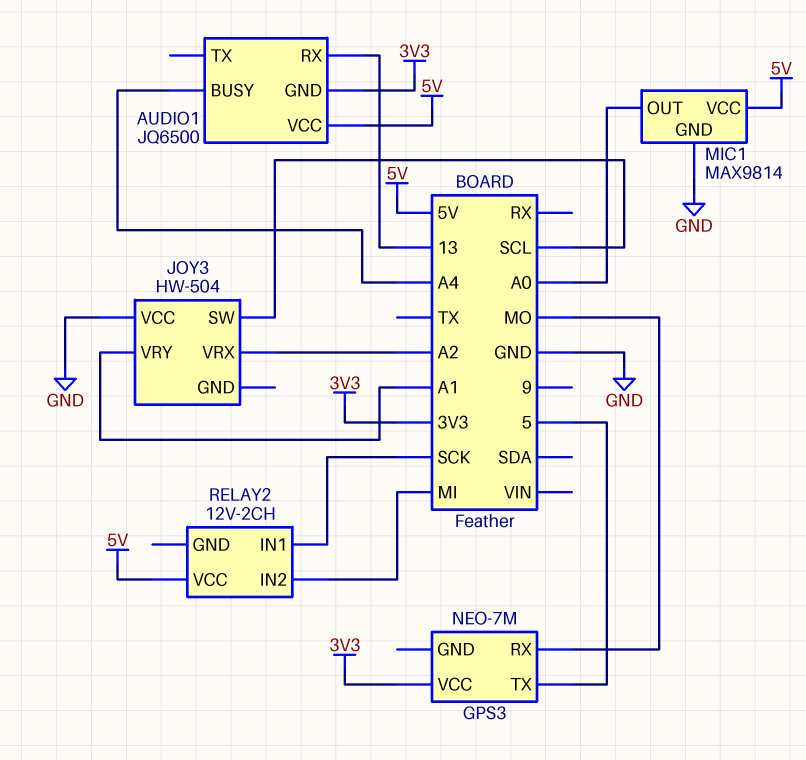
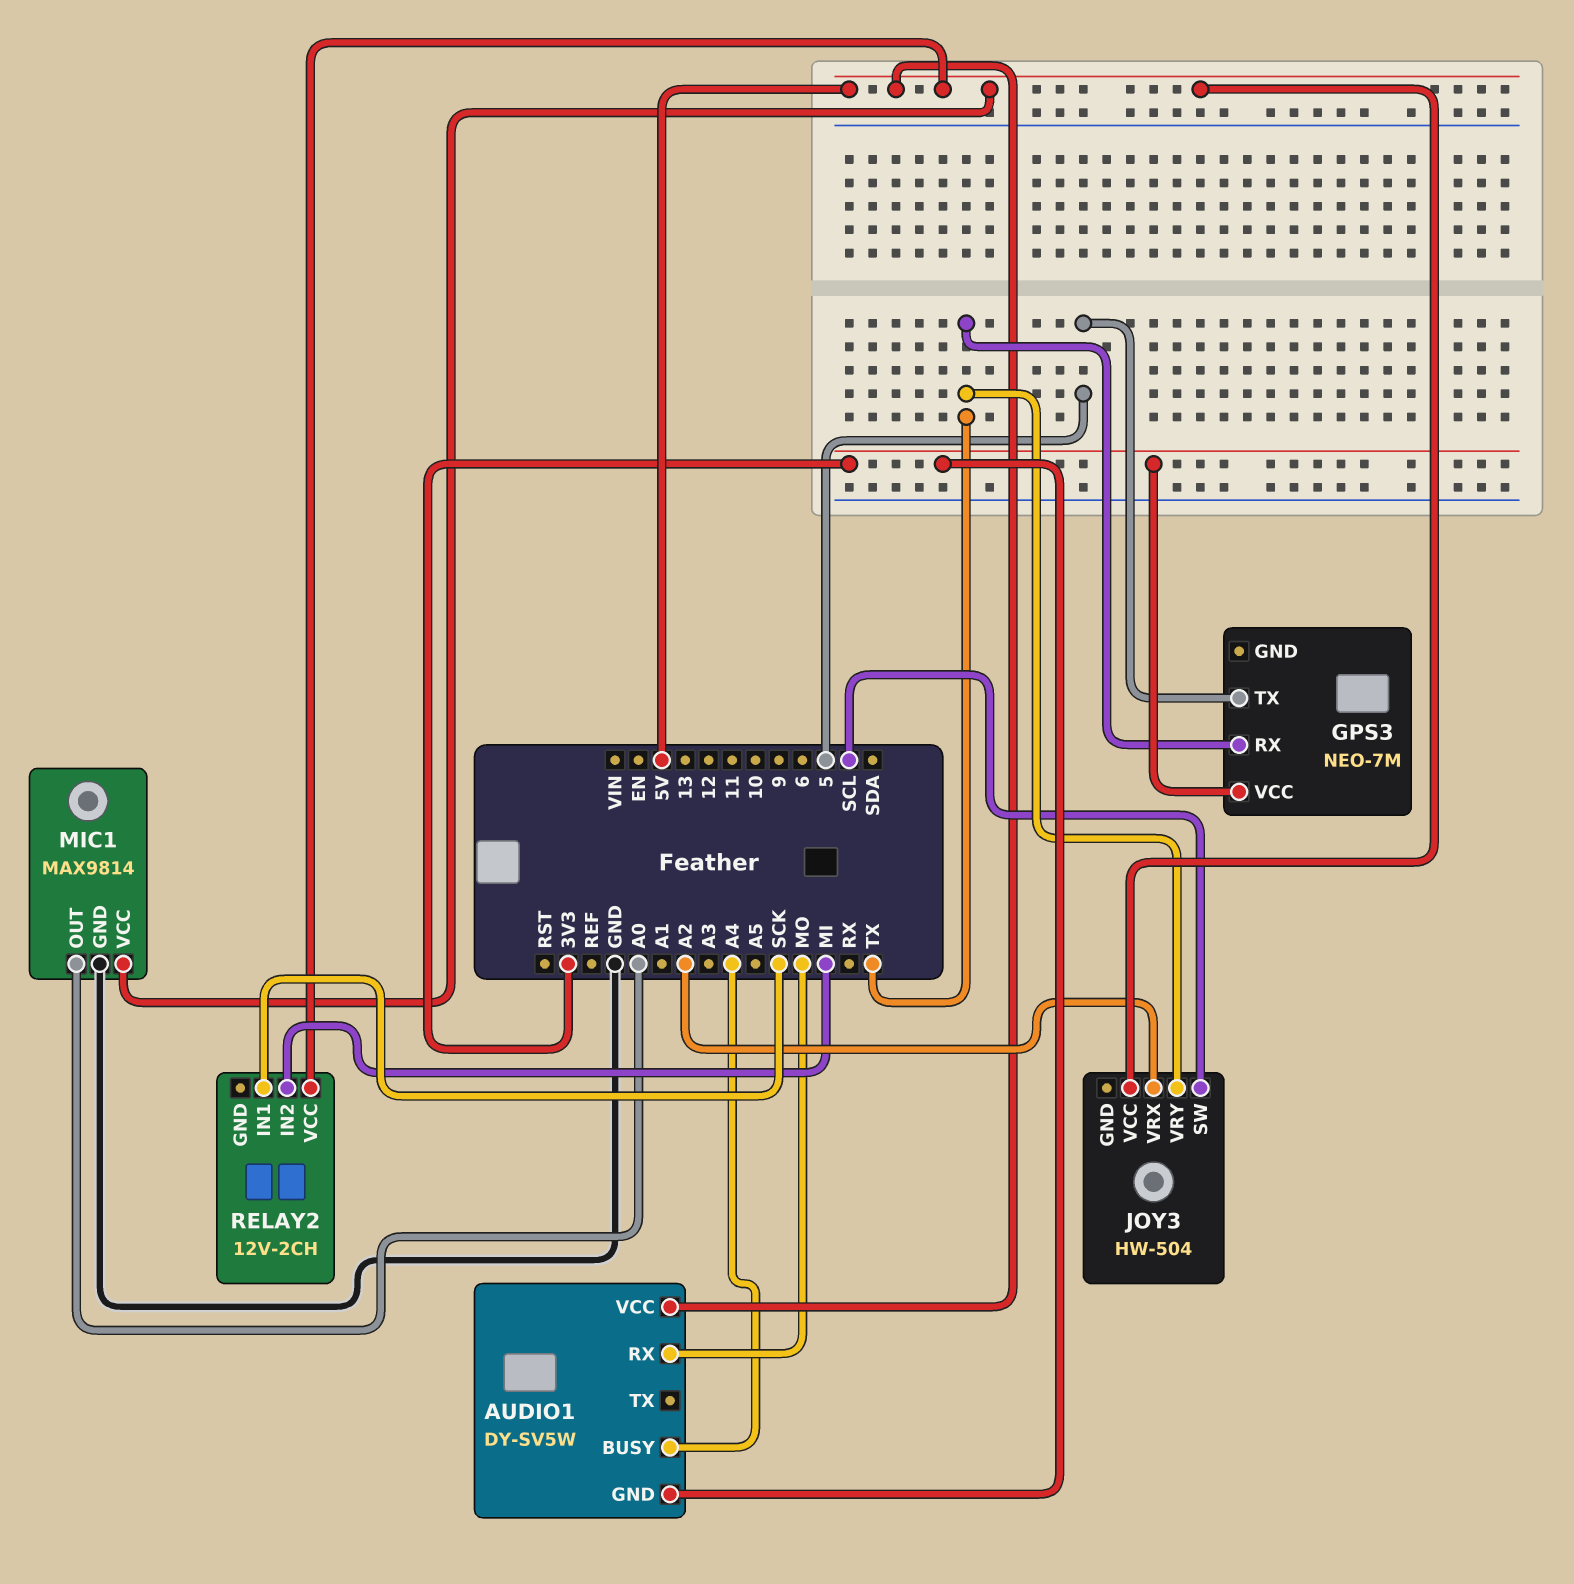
AUDIO1: JQ6500 -> DY-SV5W
AUDIO1 pin RX: 13 -> MO
GPS3 pin RX: MO -> TX
JOY3 pin VCC: GND -> 5V
JOY3 pin VRY: A1 -> TX

